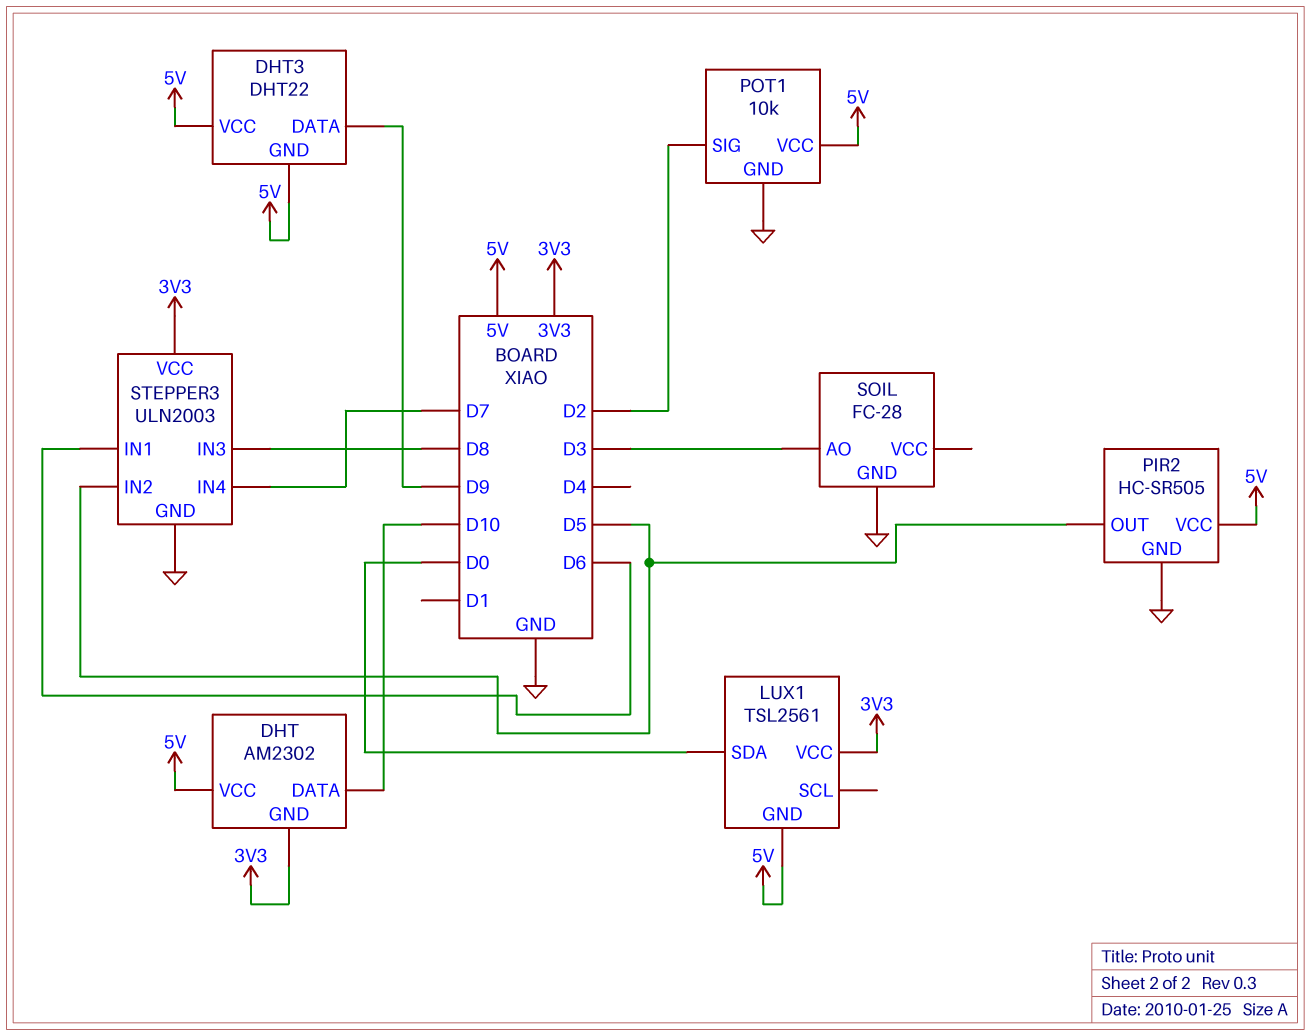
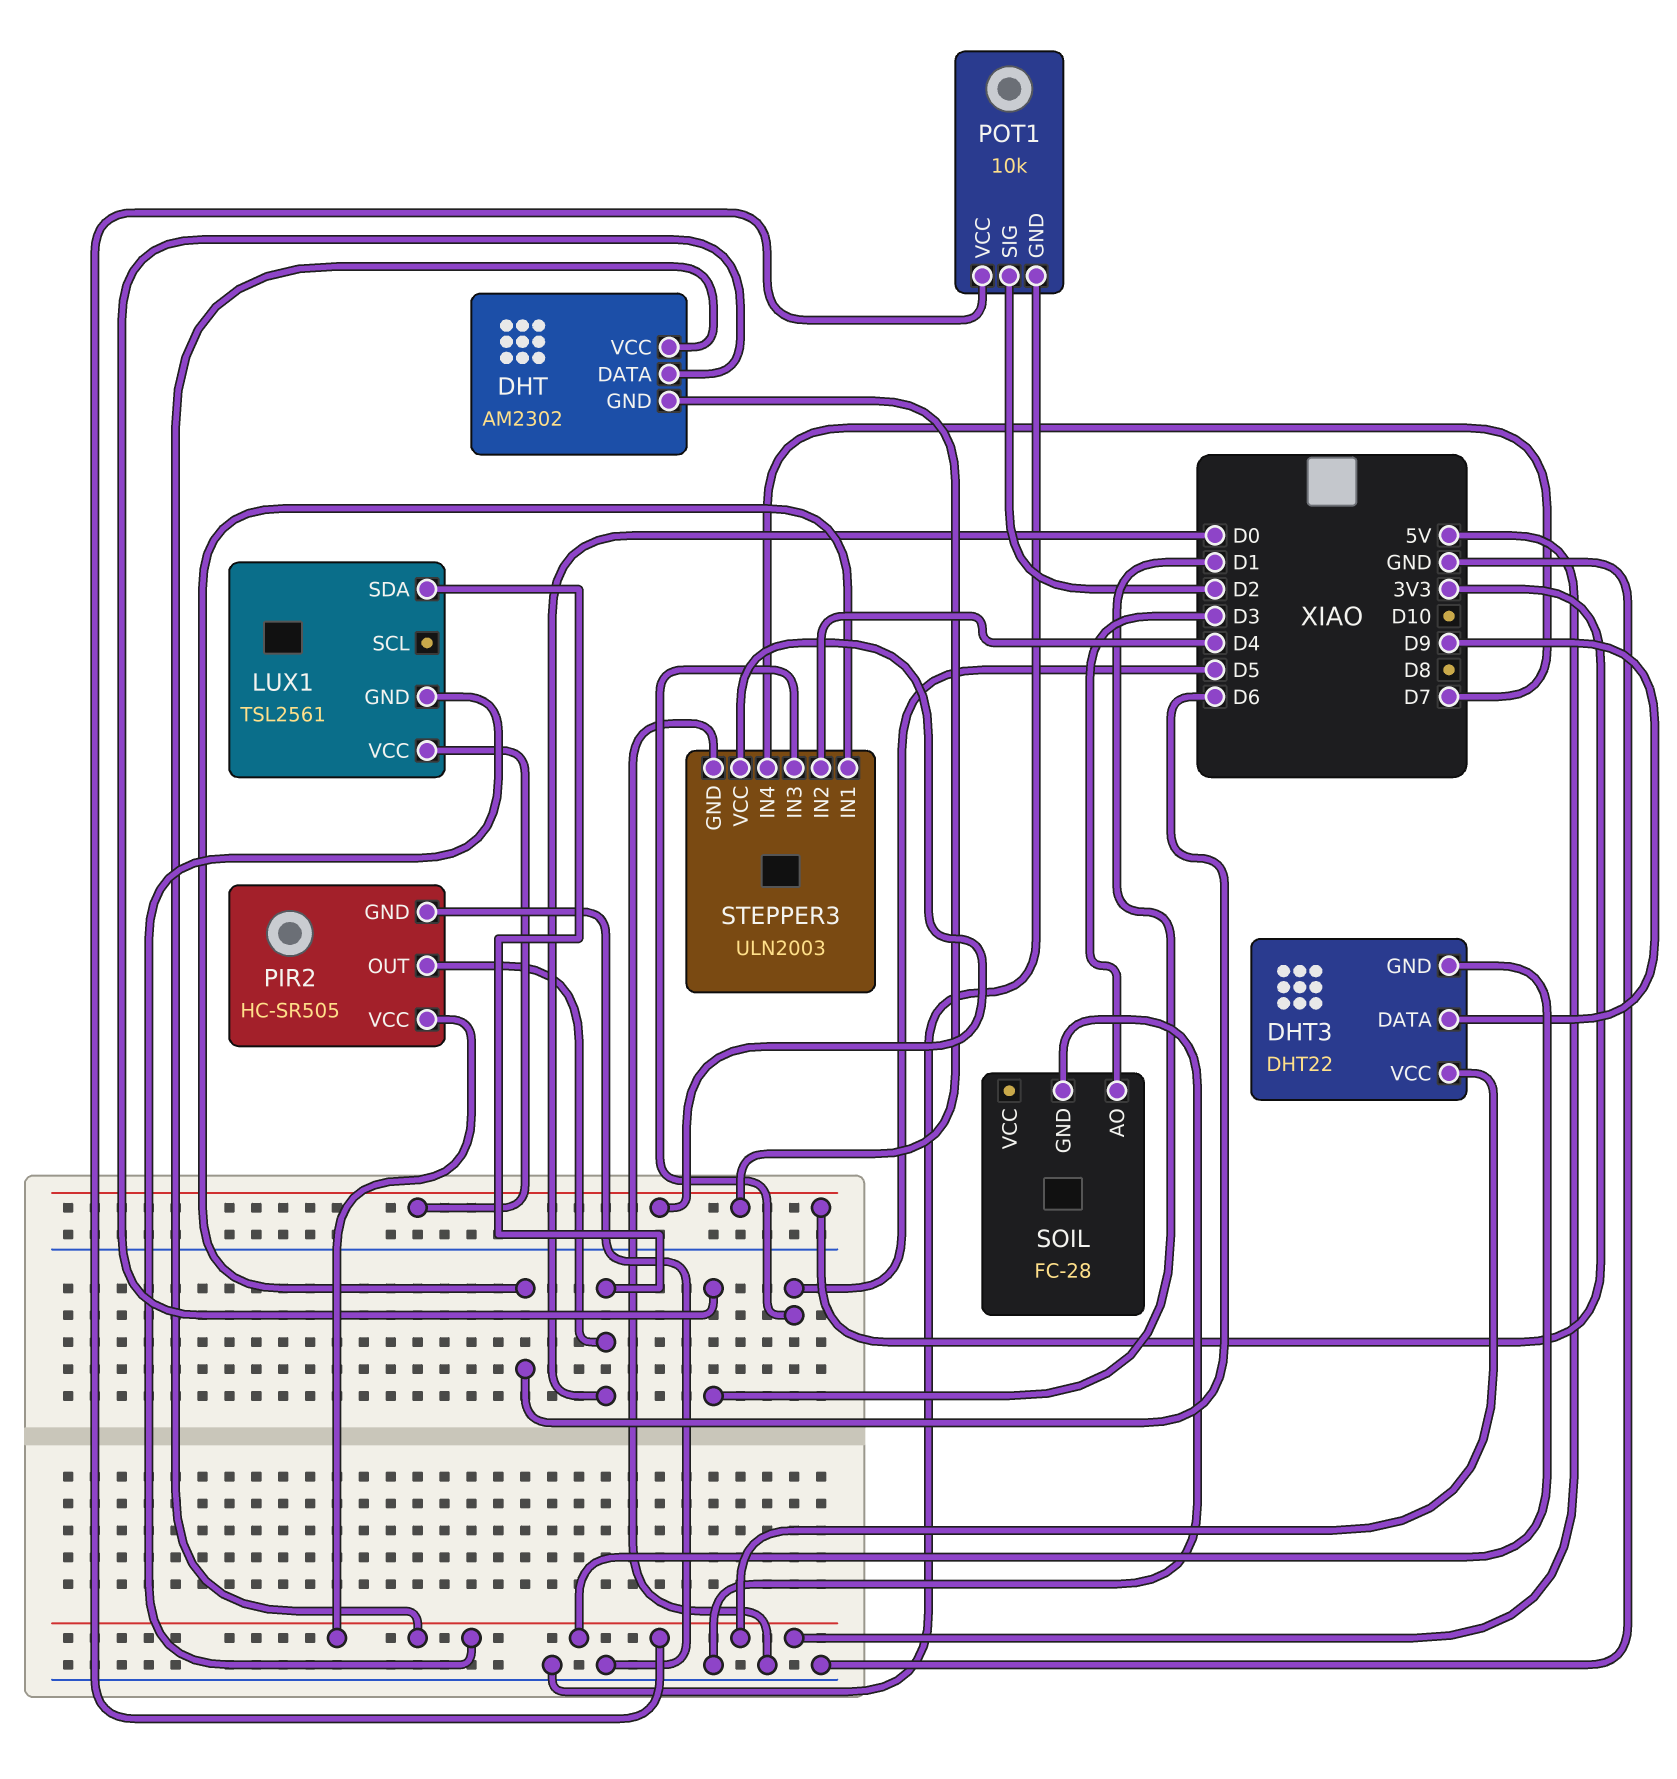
DHT pin DATA: D10 -> D1
PIR2 pin OUT: D5 -> D0
STEPPER3 pin IN2: D5 -> D4
STEPPER3 pin IN3: D8 -> D5

